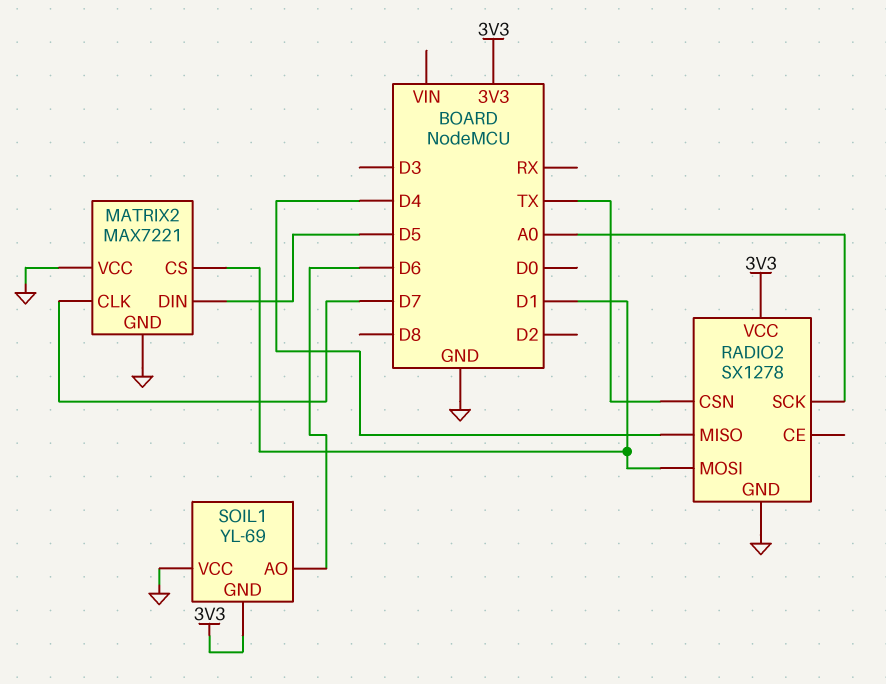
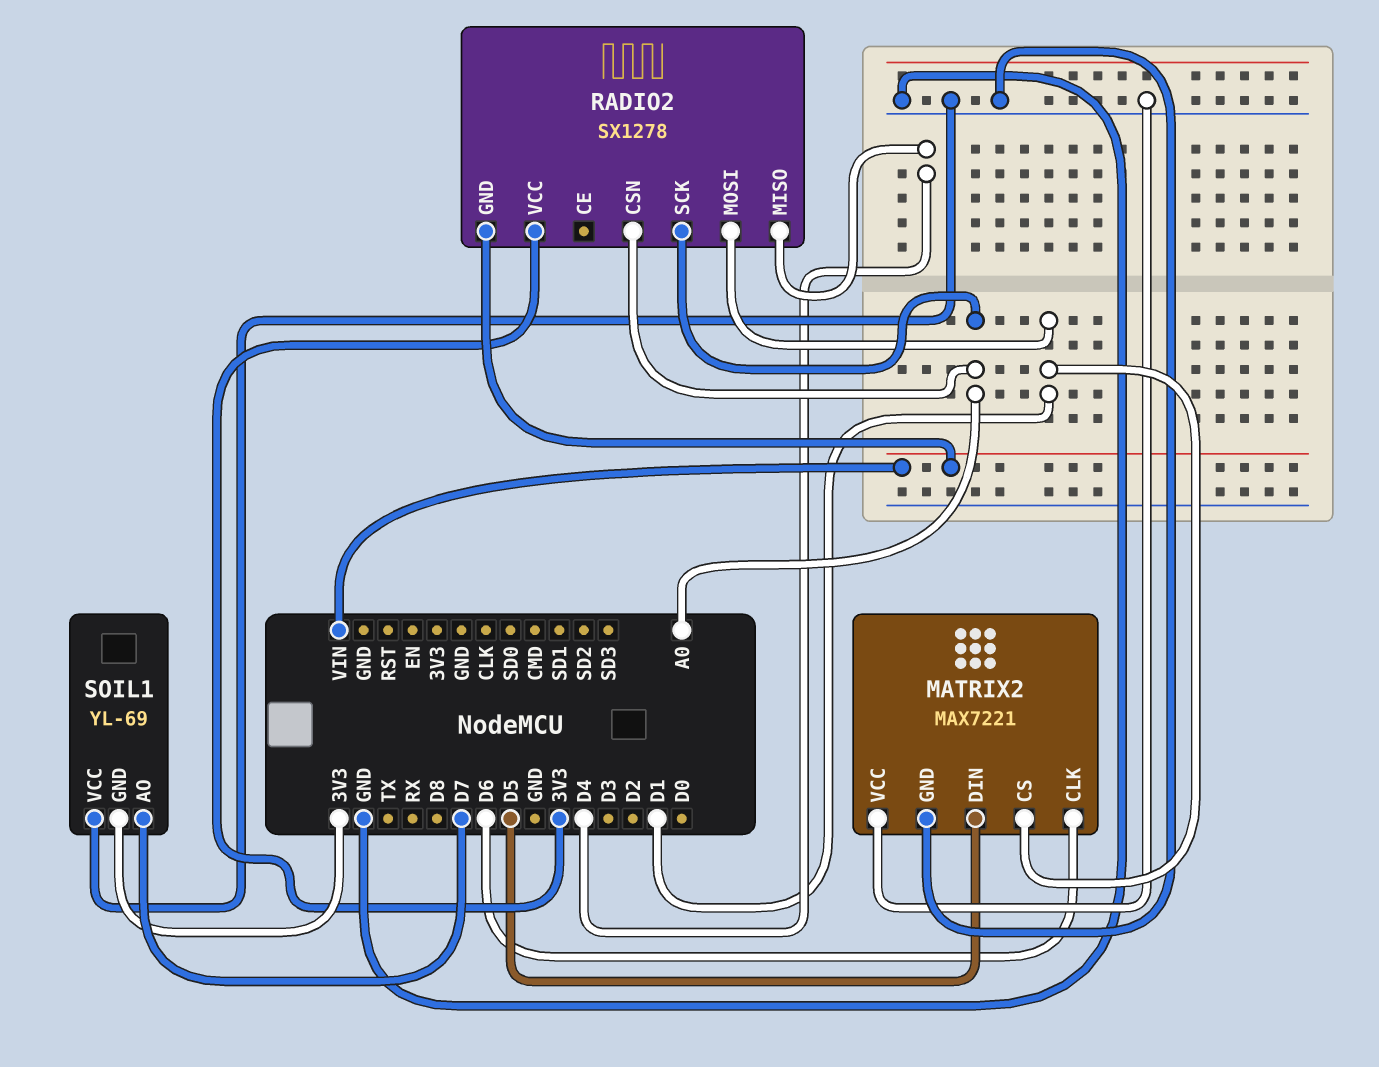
MATRIX2 pin CLK: D7 -> D6
RADIO2 pin CSN: TX -> A0
RADIO2 pin GND: GND -> VIN
SOIL1 pin AO: D6 -> D7

